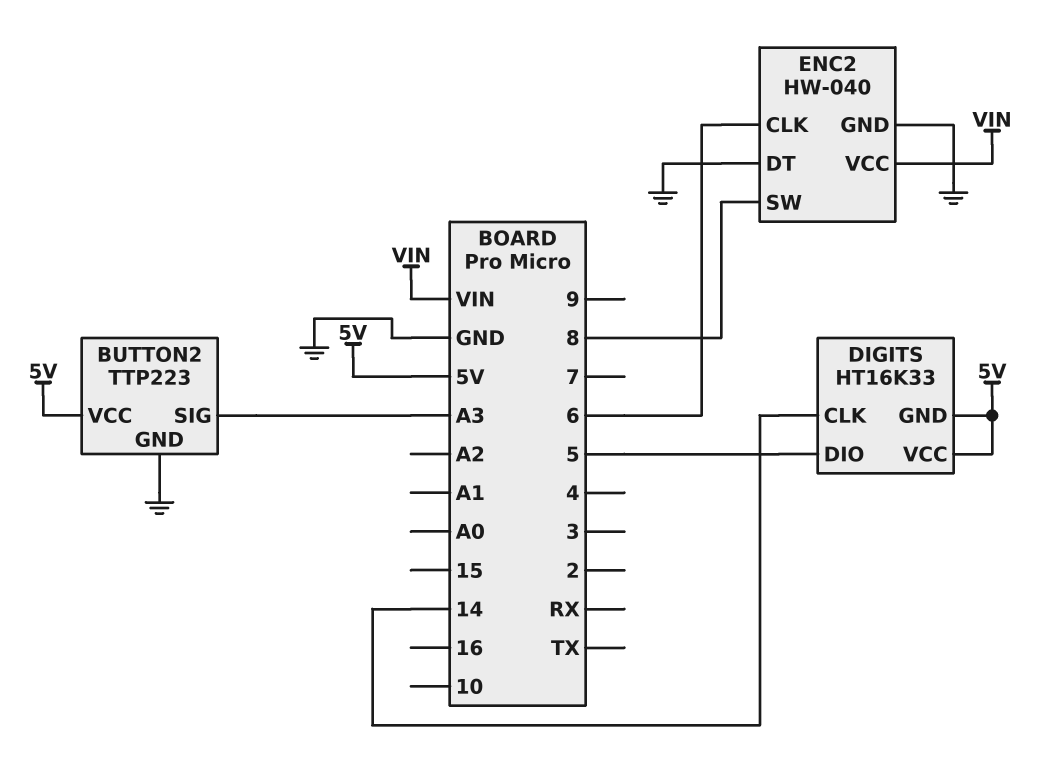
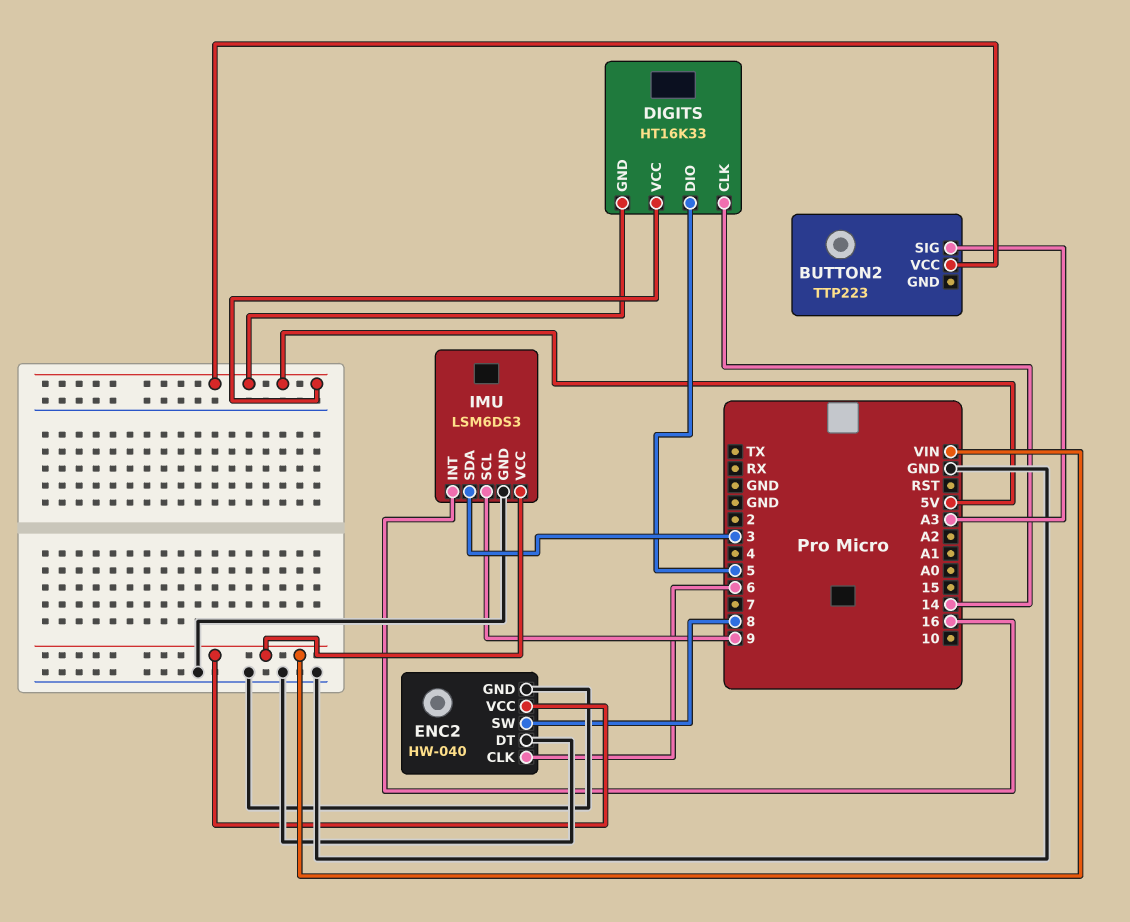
BUTTON2 pin GND: GND -> none
IMU: none -> LSM6DS3
IMU pin GND: none -> GND
IMU pin INT: none -> 16
IMU pin SCL: none -> 9
IMU pin SDA: none -> 3
IMU pin VCC: none -> VIN

